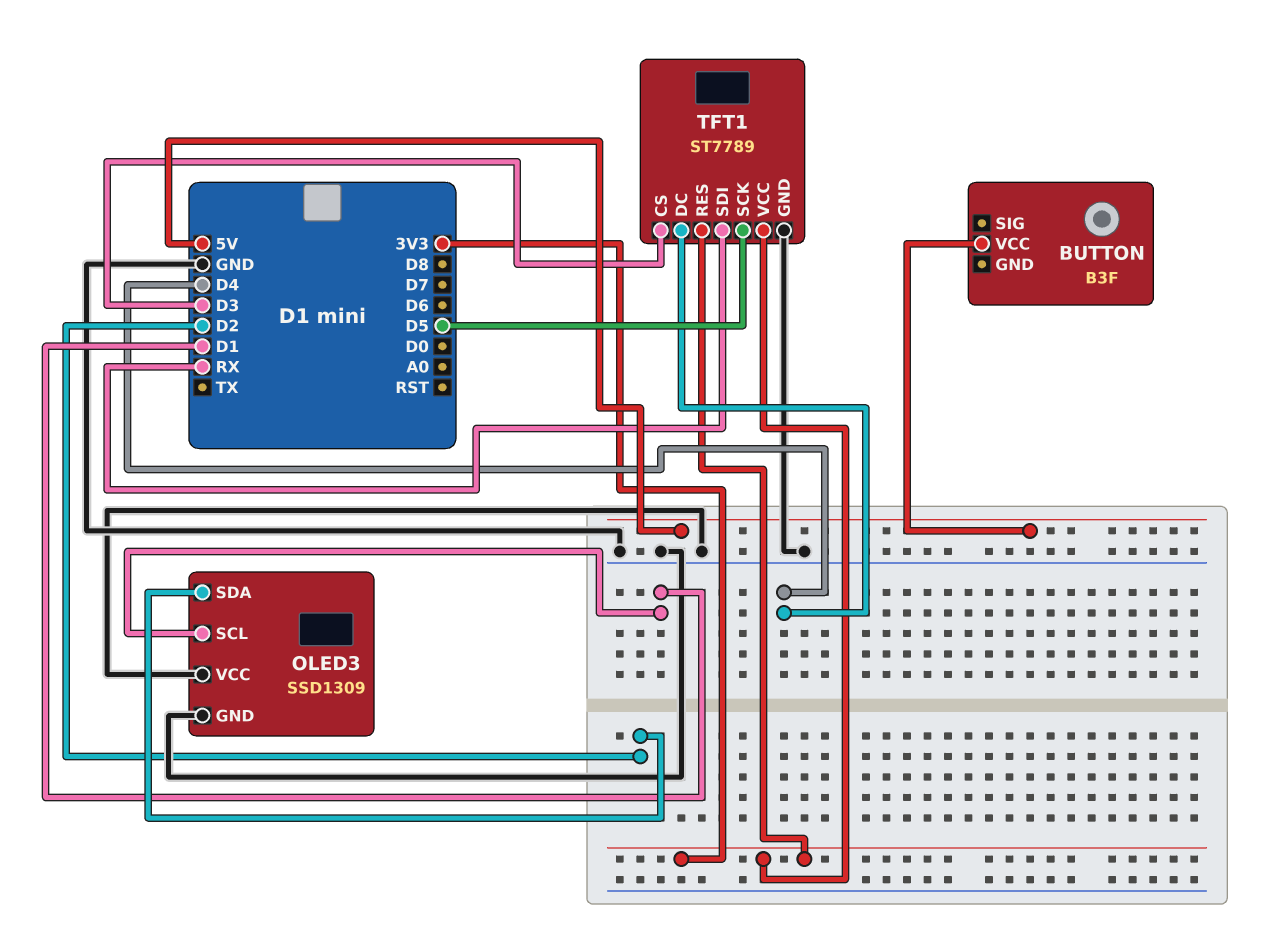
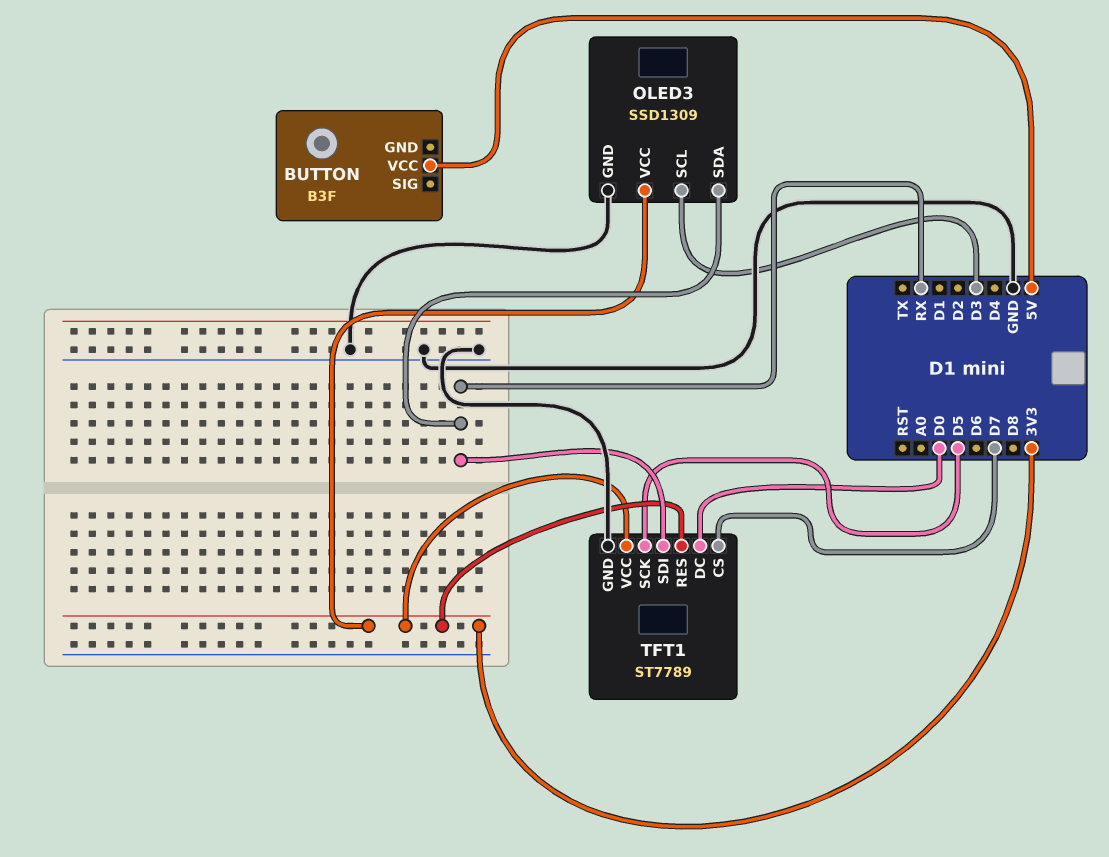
OLED3 pin SCL: D1 -> D3
OLED3 pin SDA: D2 -> RX
OLED3 pin VCC: GND -> 3V3
TFT1 pin CS: D3 -> D7
TFT1 pin DC: D4 -> D0

